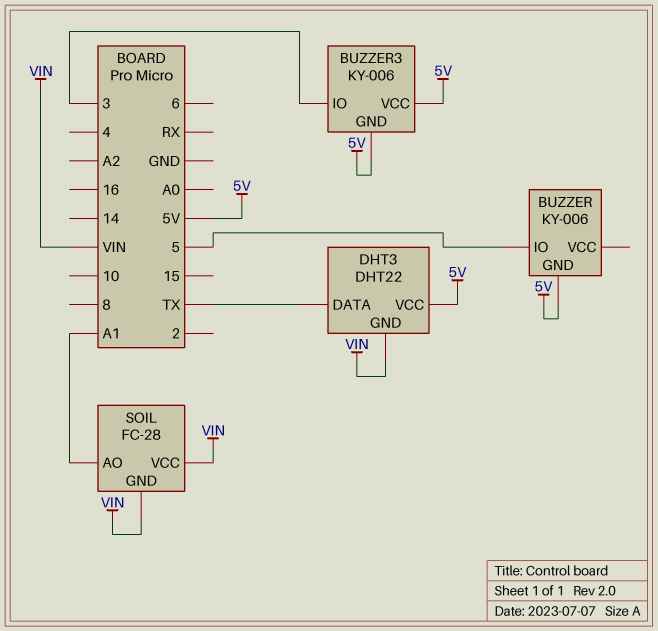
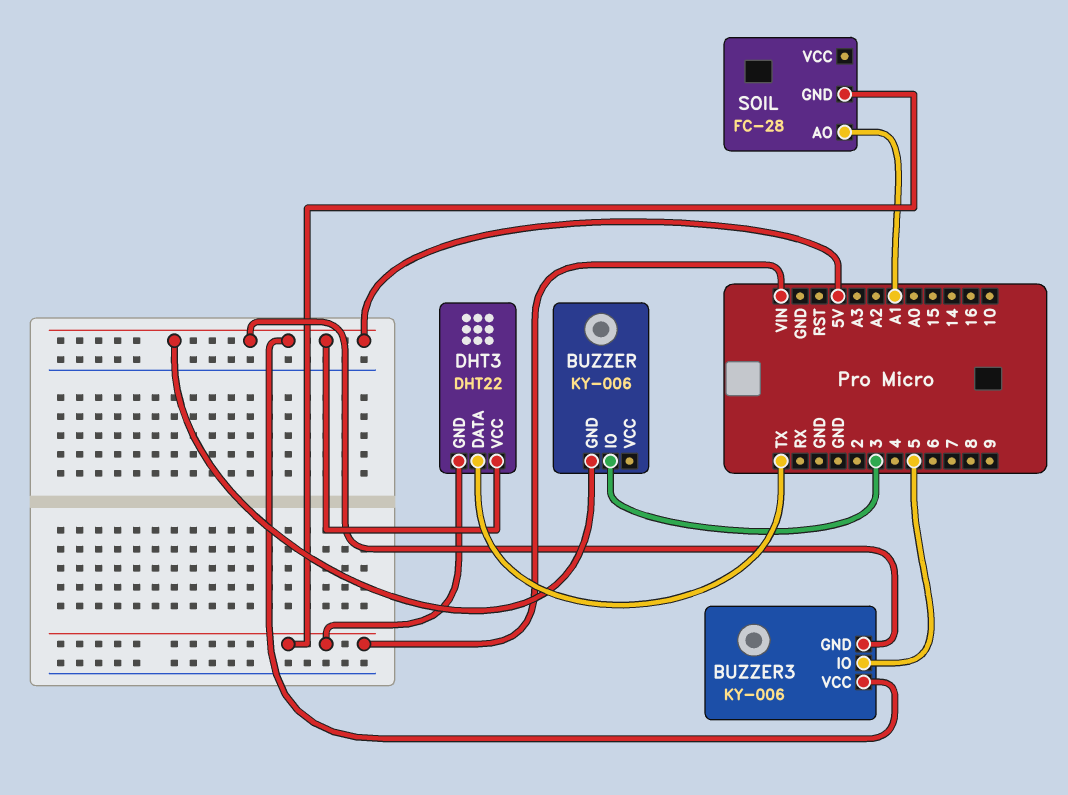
BUZZER pin IO: 5 -> 3
BUZZER3 pin IO: 3 -> 5
SOIL pin VCC: VIN -> none

